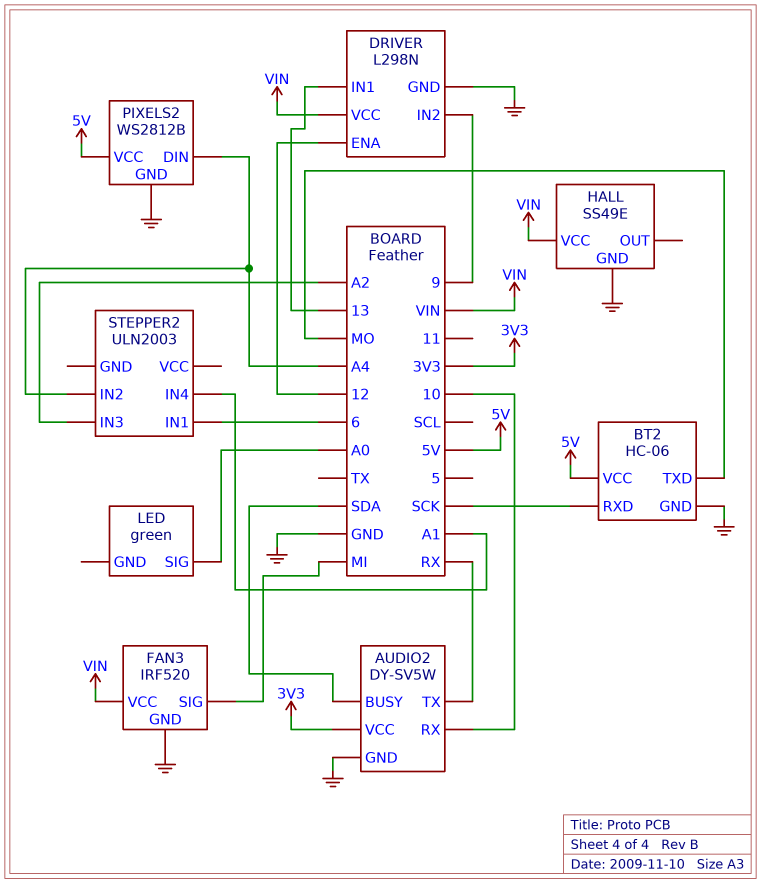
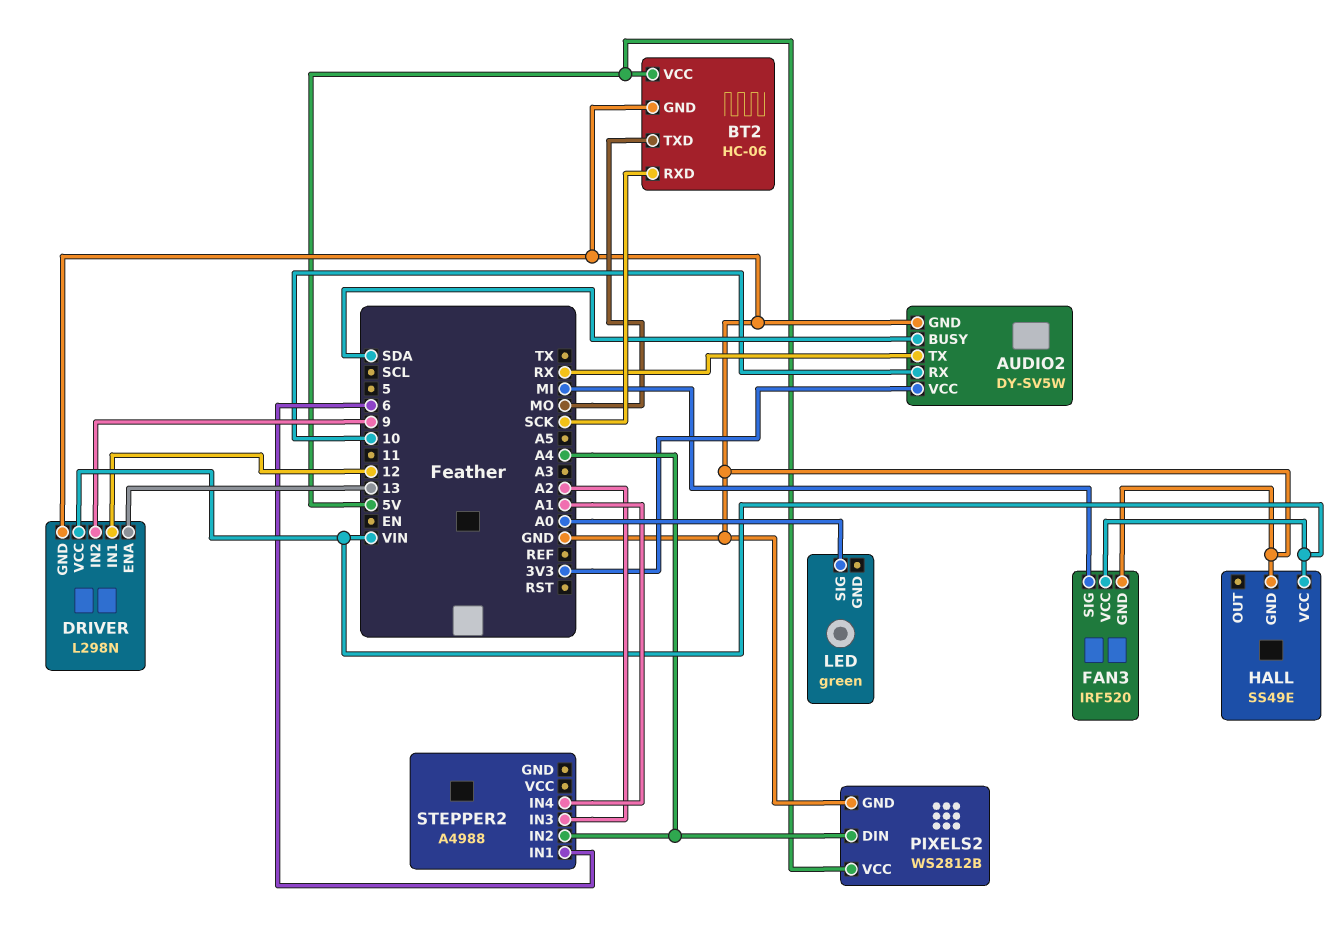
DRIVER pin ENA: 12 -> 13
DRIVER pin IN1: 13 -> 12
STEPPER2: ULN2003 -> A4988

